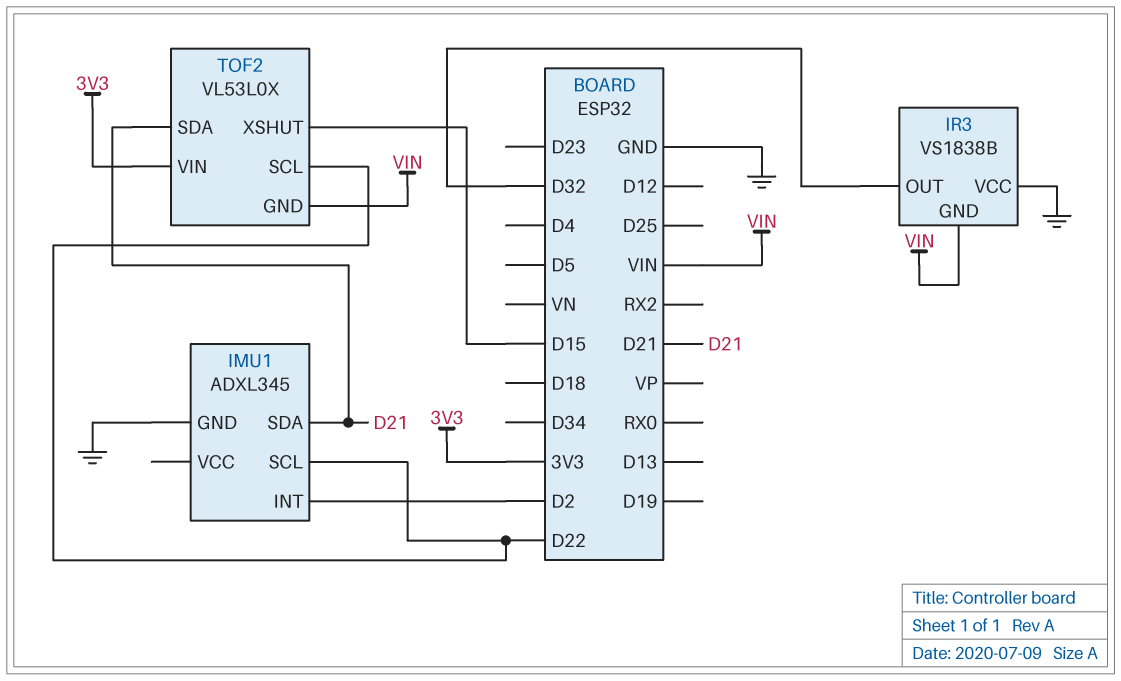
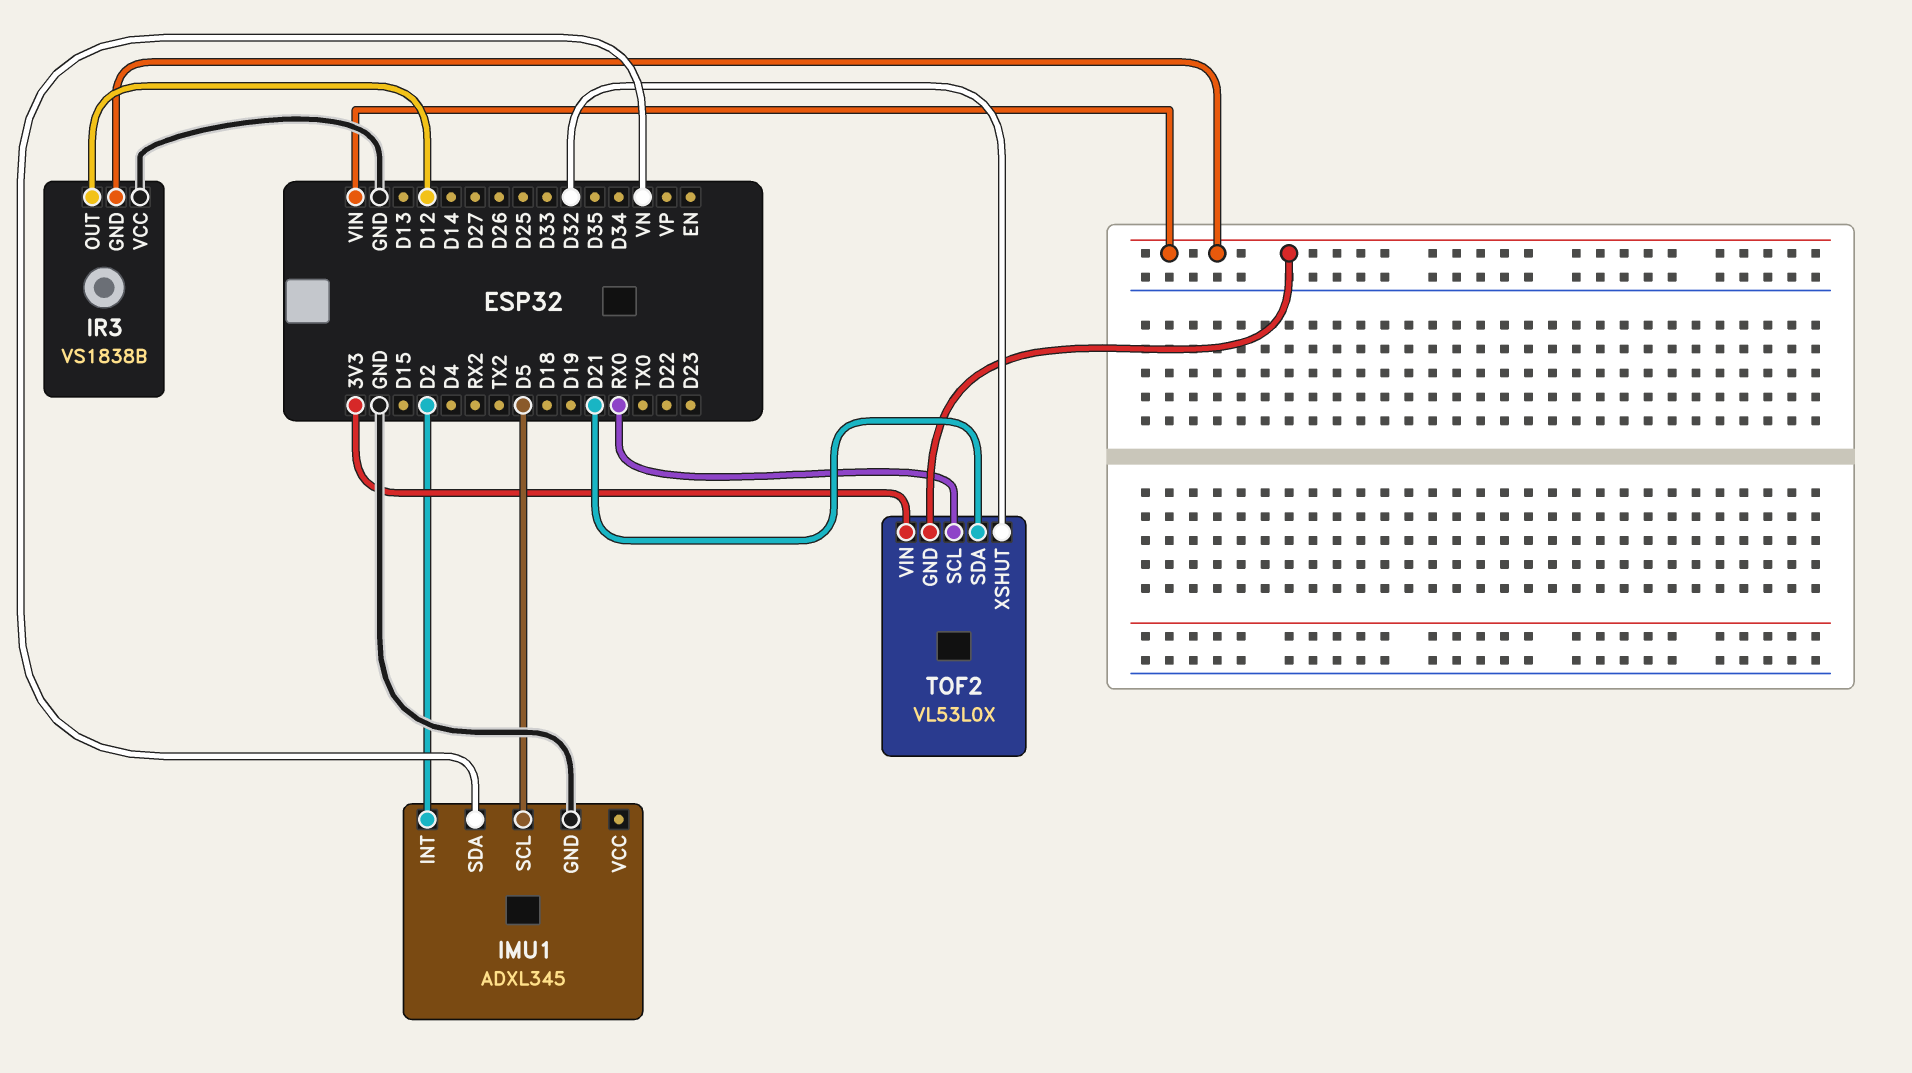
IMU1 pin SCL: D22 -> D5
IMU1 pin SDA: D21 -> VN
IR3 pin OUT: D32 -> D12
TOF2 pin SCL: D22 -> RX0
TOF2 pin XSHUT: D15 -> D32

